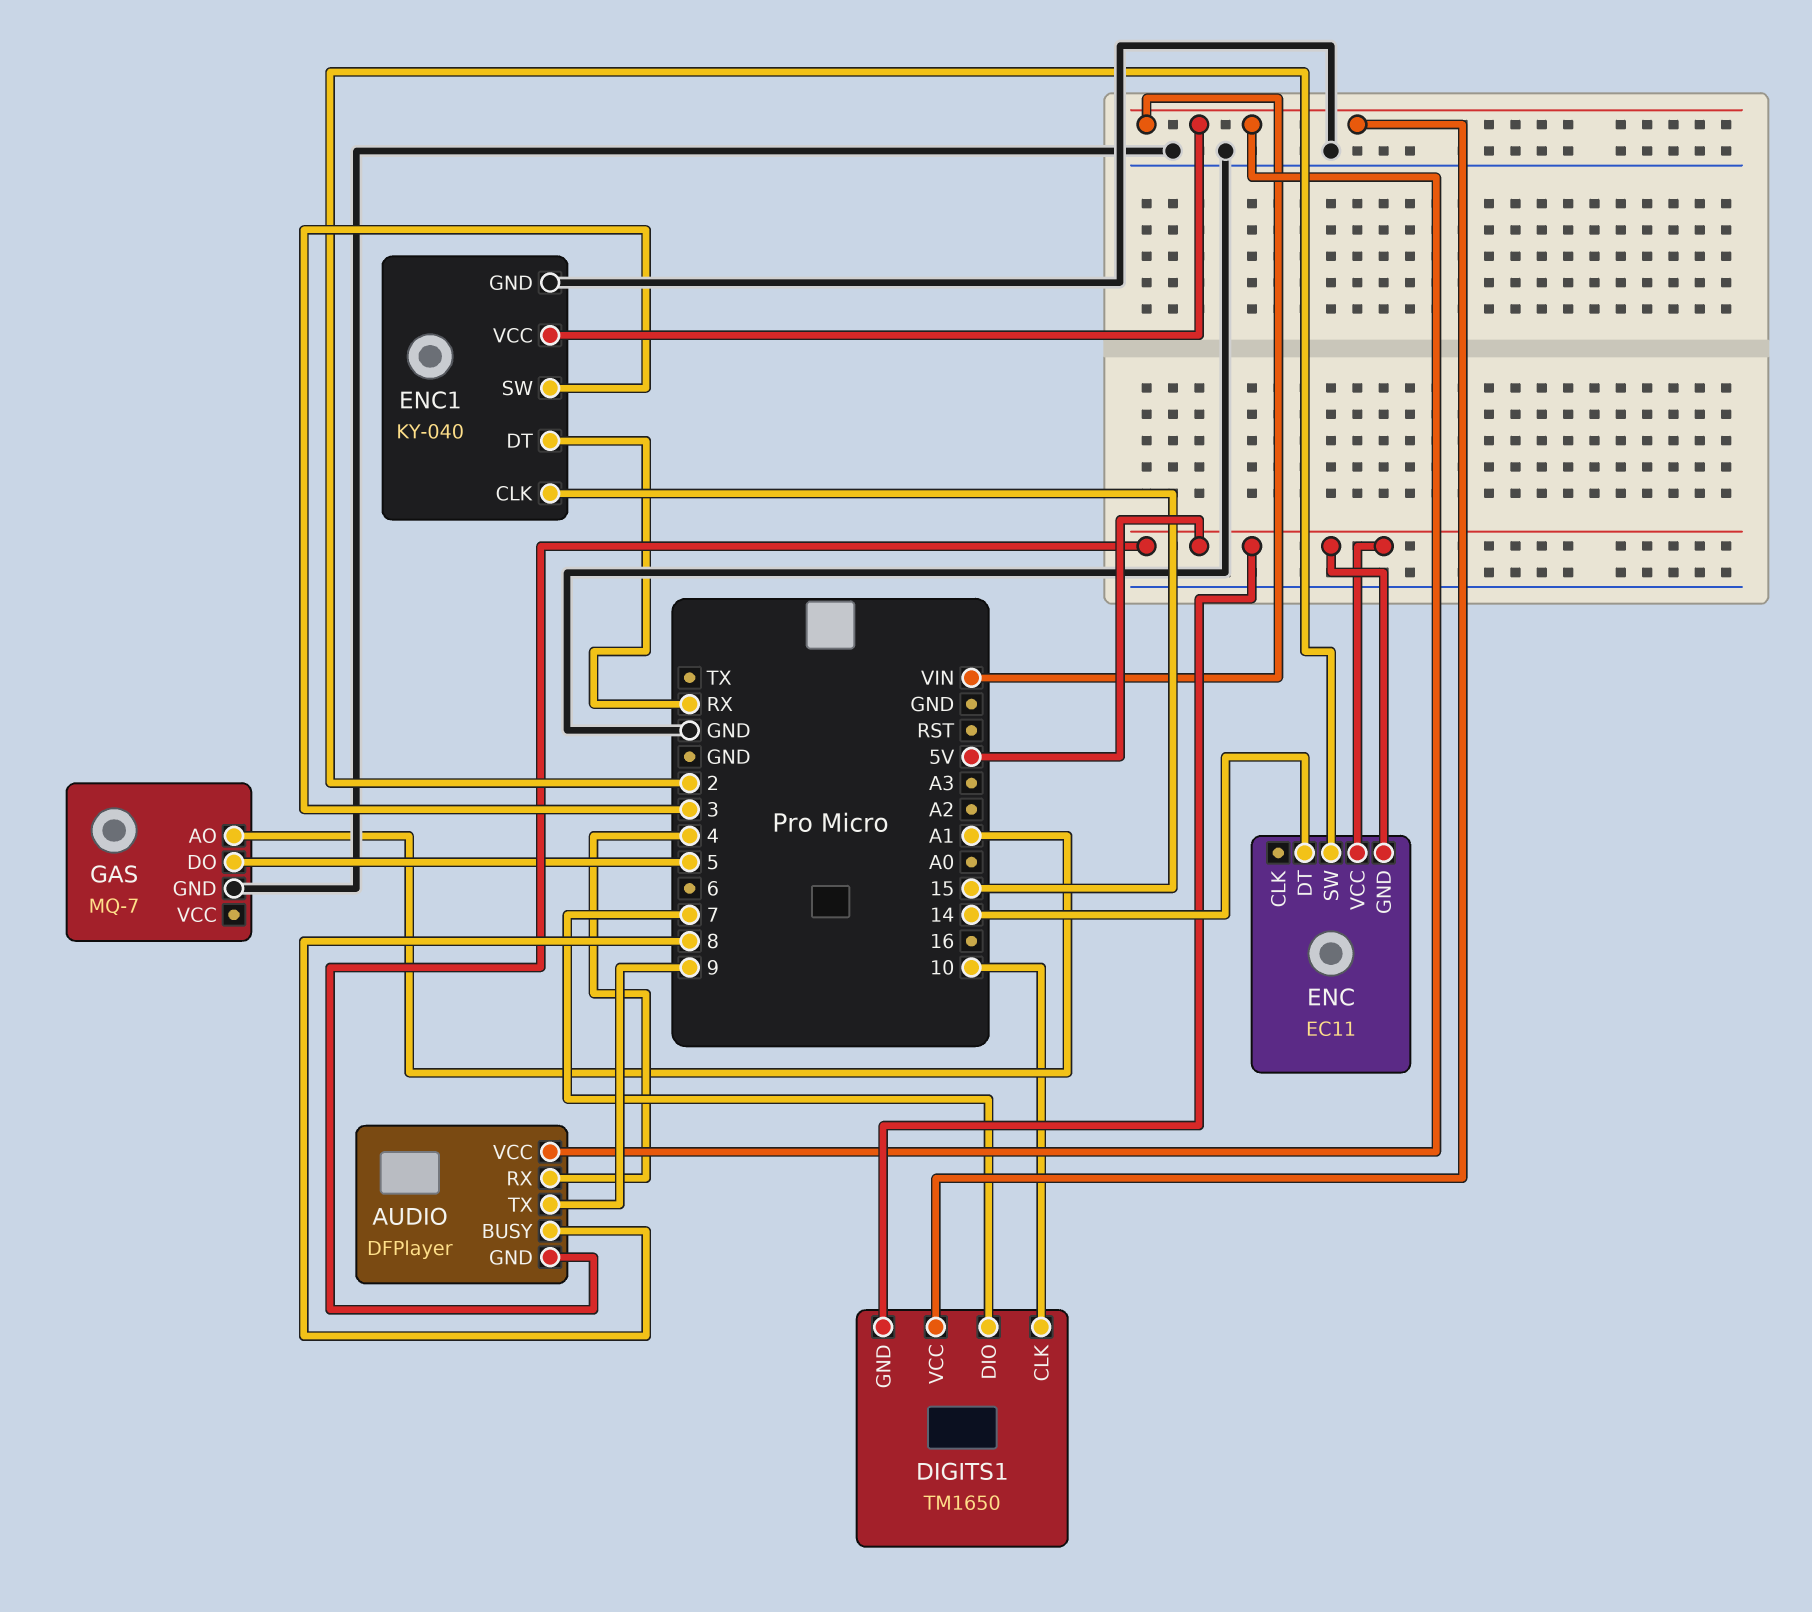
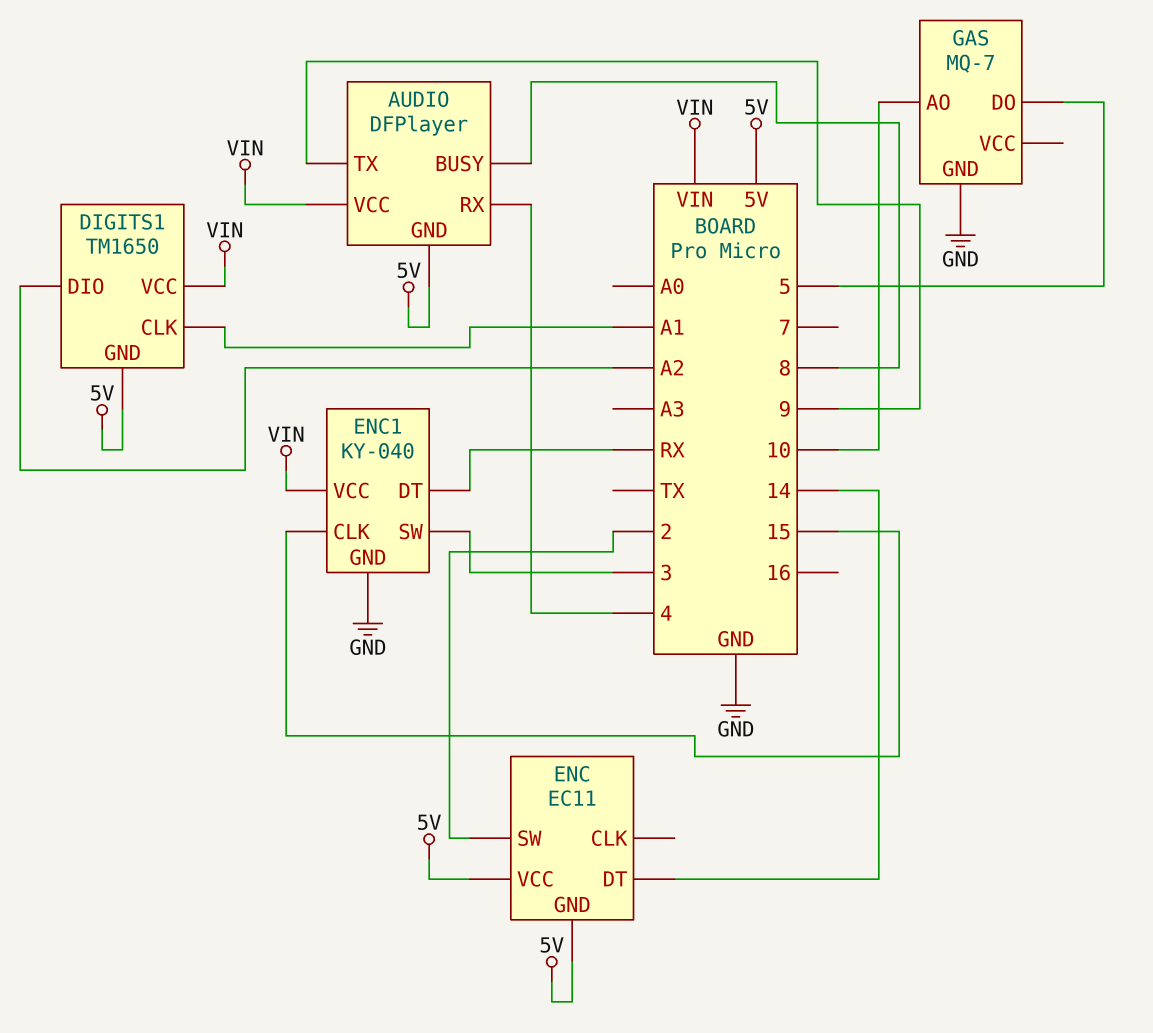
DIGITS1 pin CLK: 10 -> A1
DIGITS1 pin DIO: 7 -> A2
GAS pin AO: A1 -> 10

